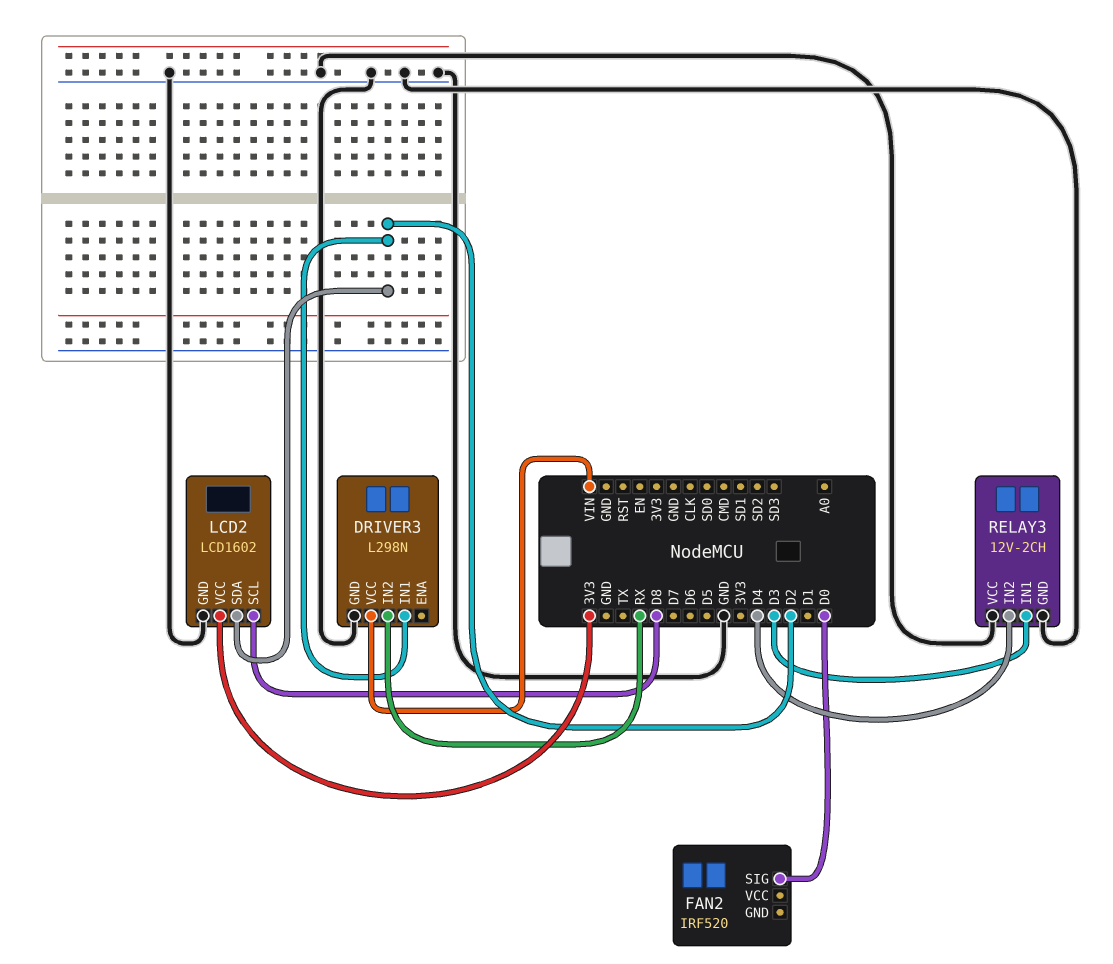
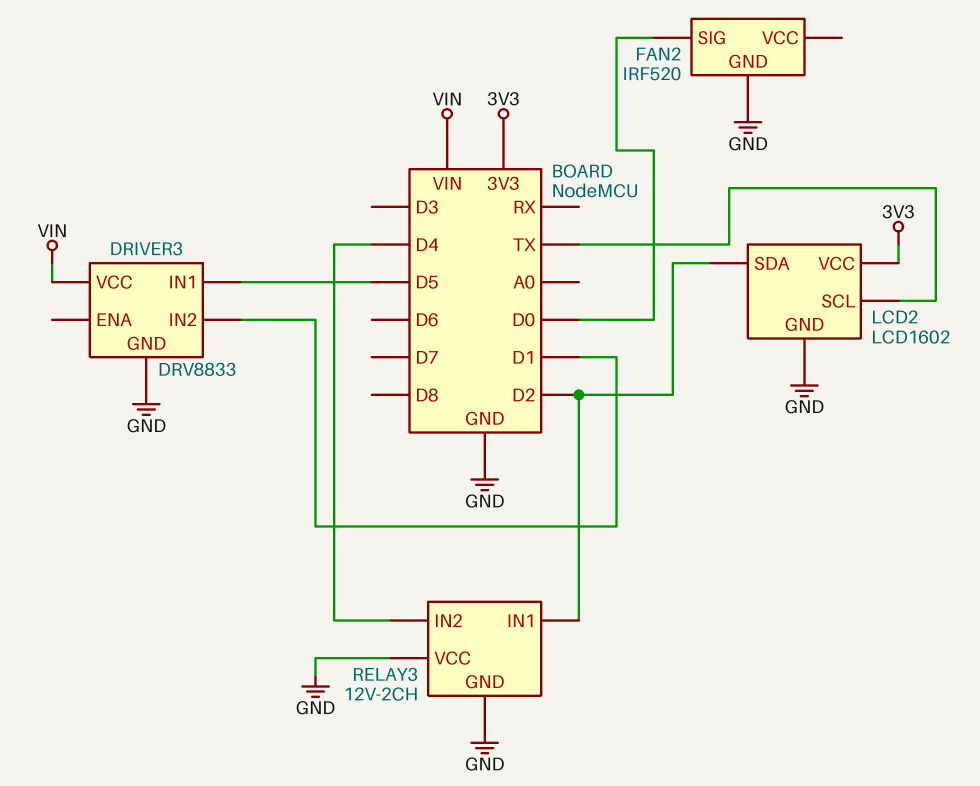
DRIVER3: L298N -> DRV8833
DRIVER3 pin IN1: D2 -> D5
DRIVER3 pin IN2: RX -> D1
FAN2 pin GND: none -> GND
LCD2 pin SCL: D8 -> TX
RELAY3 pin IN1: D3 -> D2

